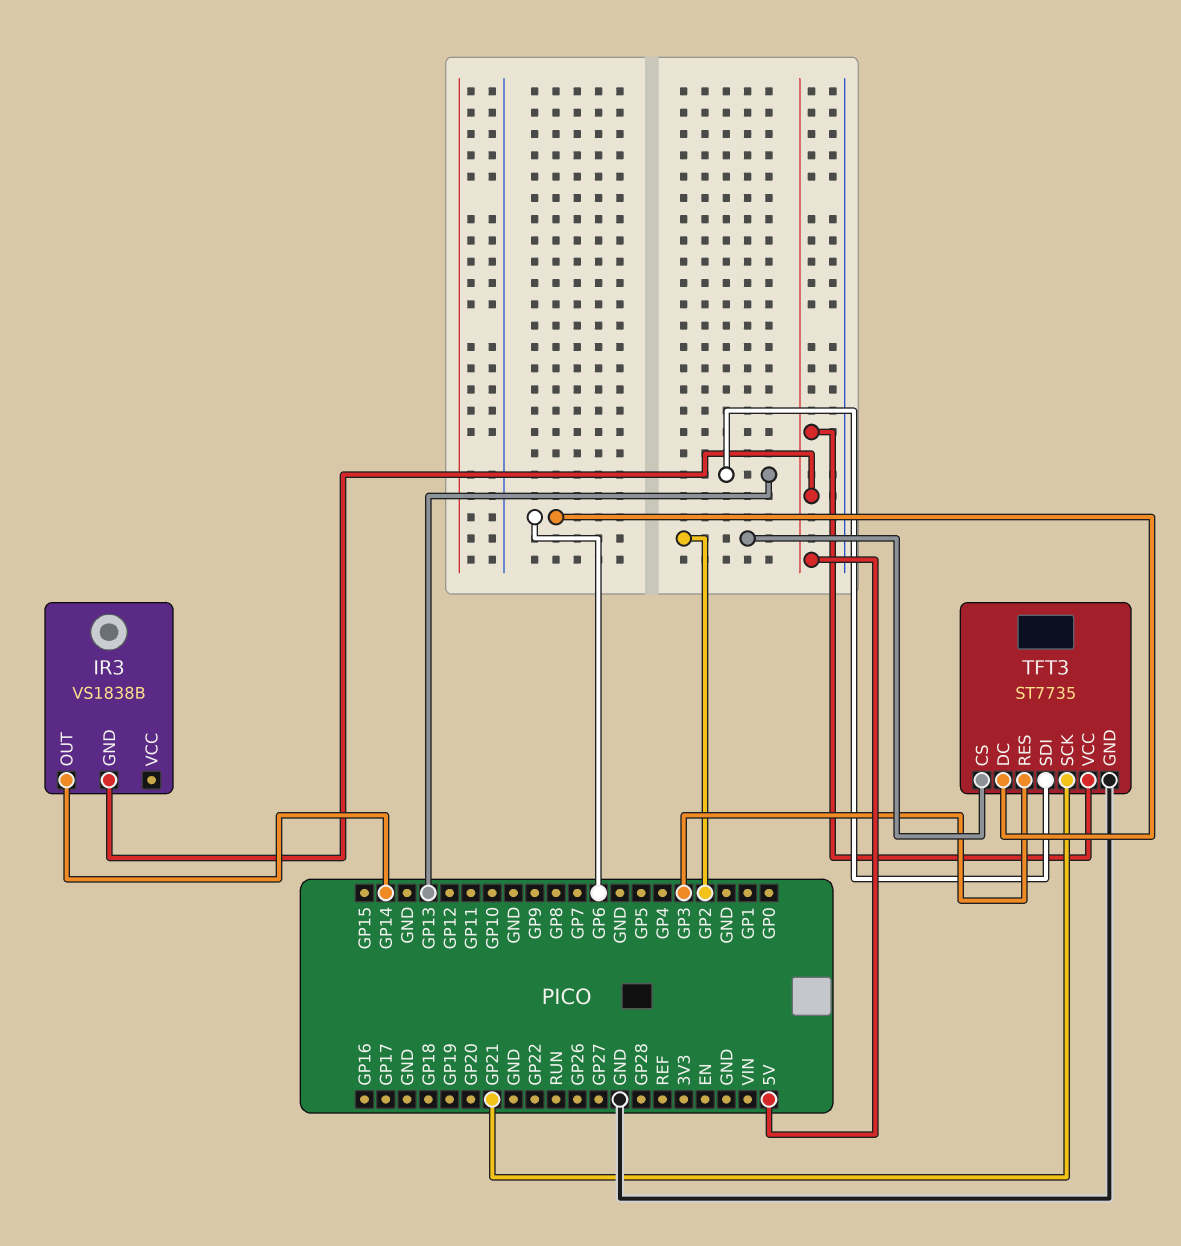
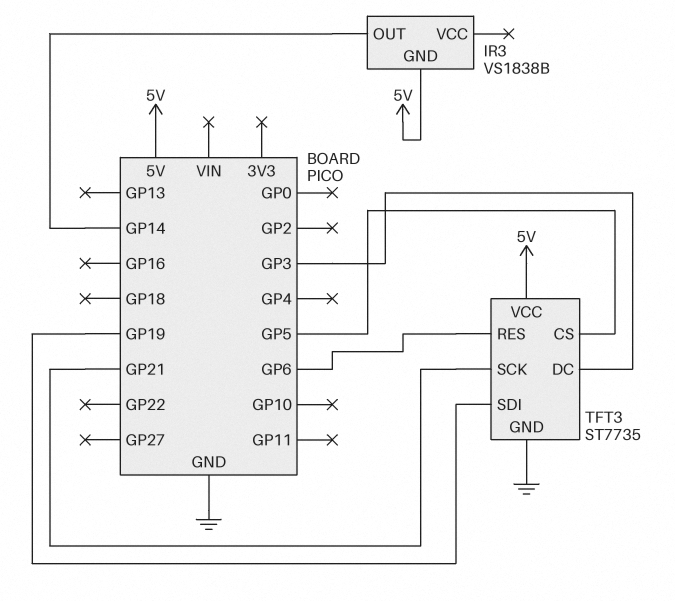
TFT3 pin CS: GP2 -> GP5
TFT3 pin DC: GP6 -> GP3
TFT3 pin RES: GP3 -> GP6
TFT3 pin SDI: GP13 -> GP19

